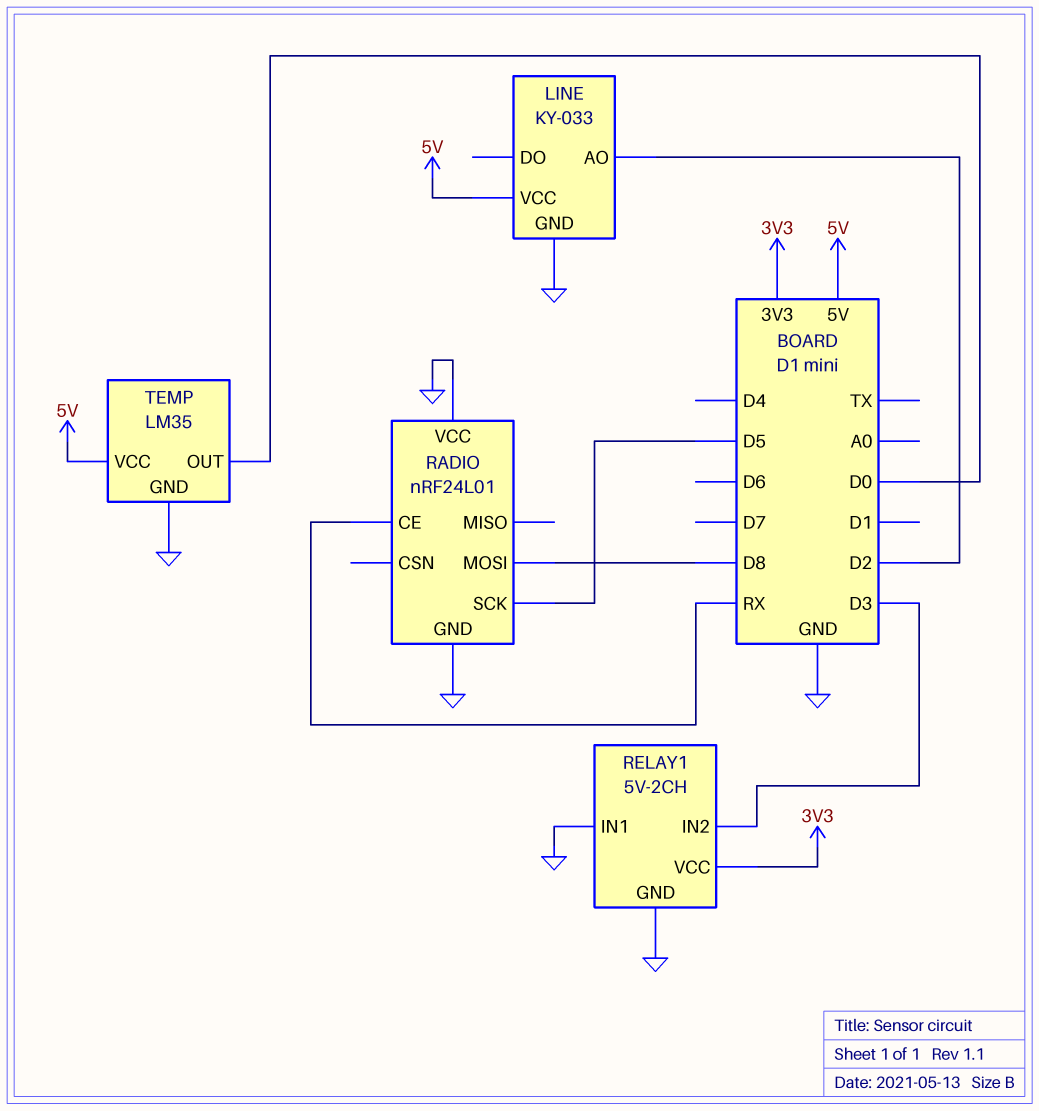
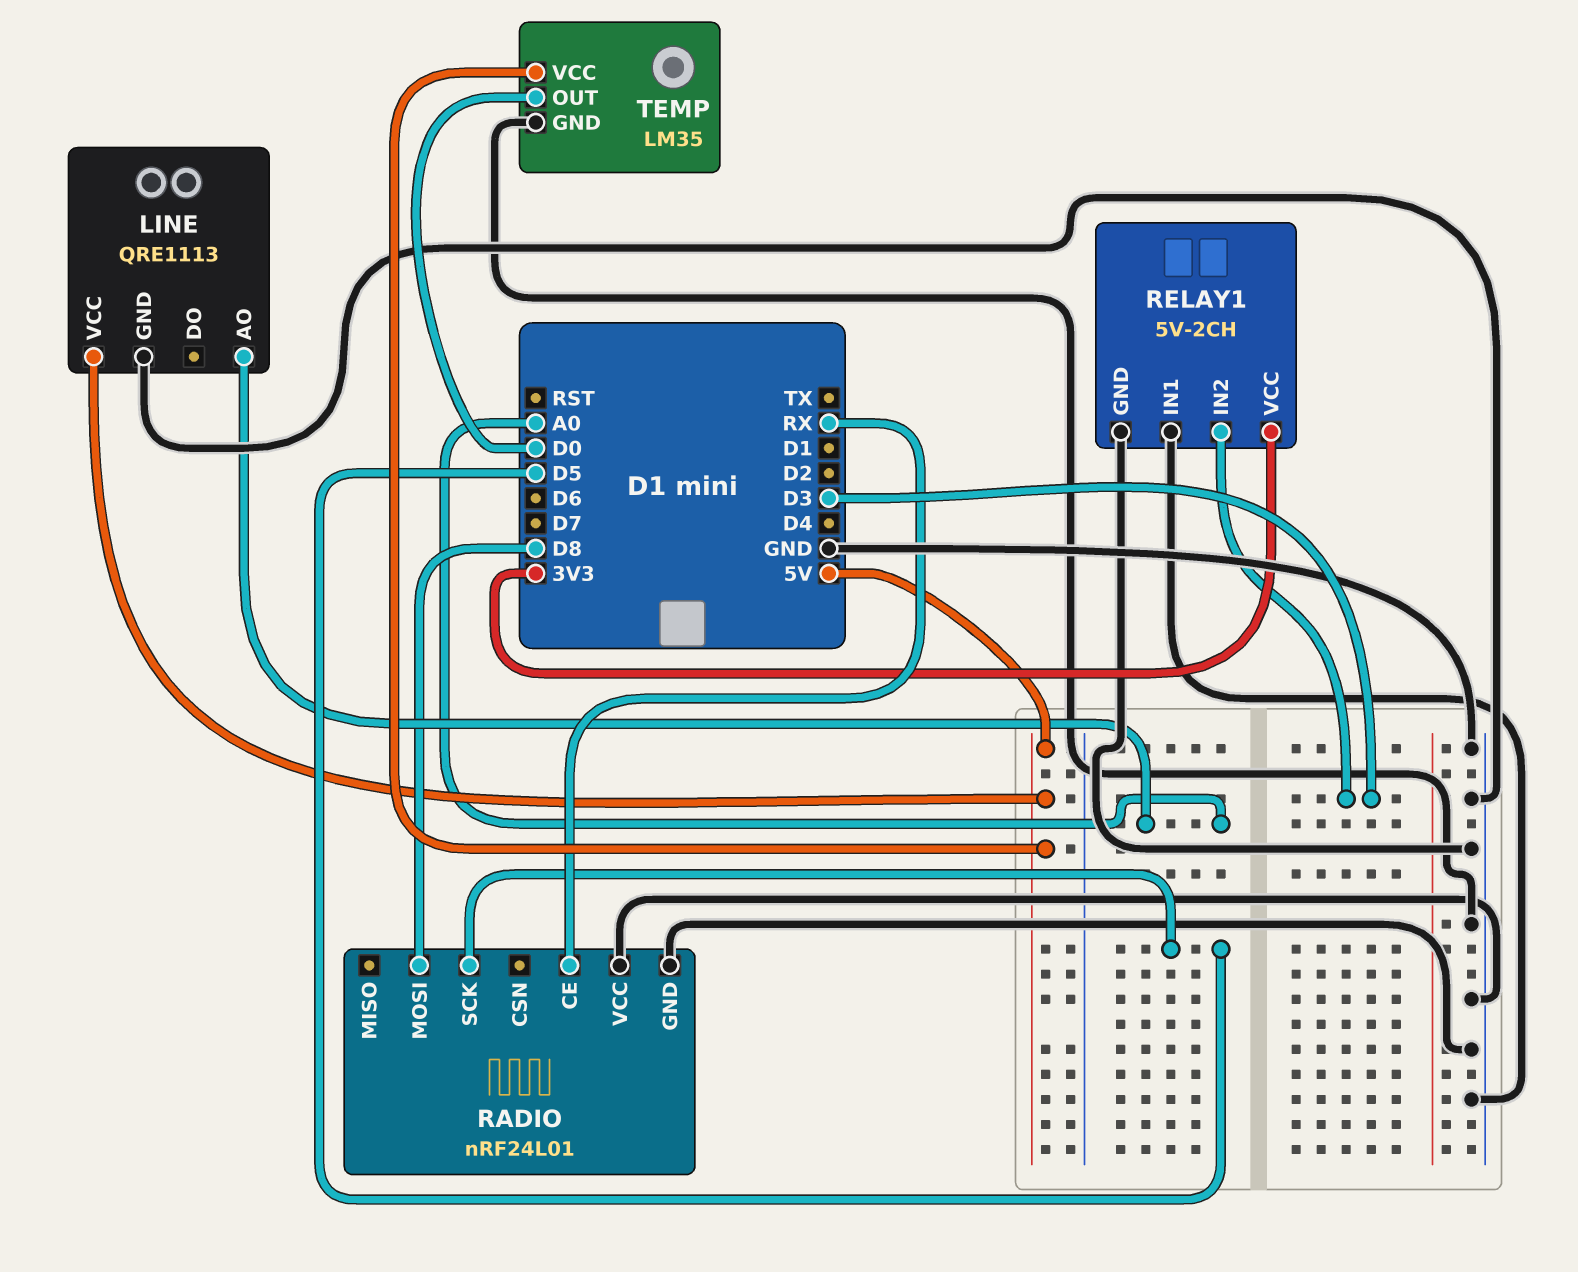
LINE: KY-033 -> QRE1113
LINE pin AO: D2 -> A0

